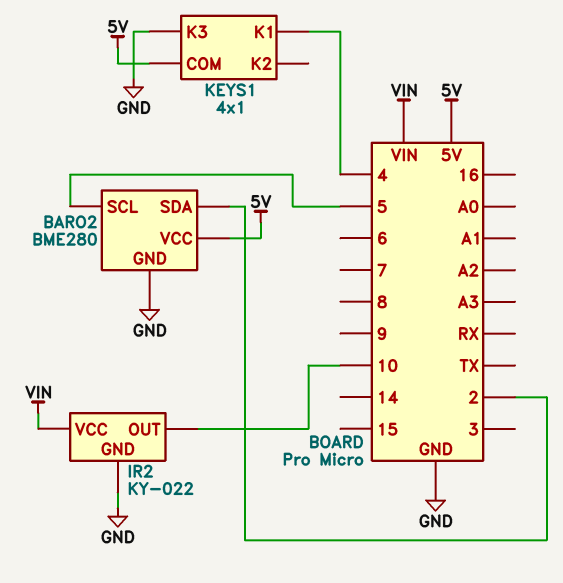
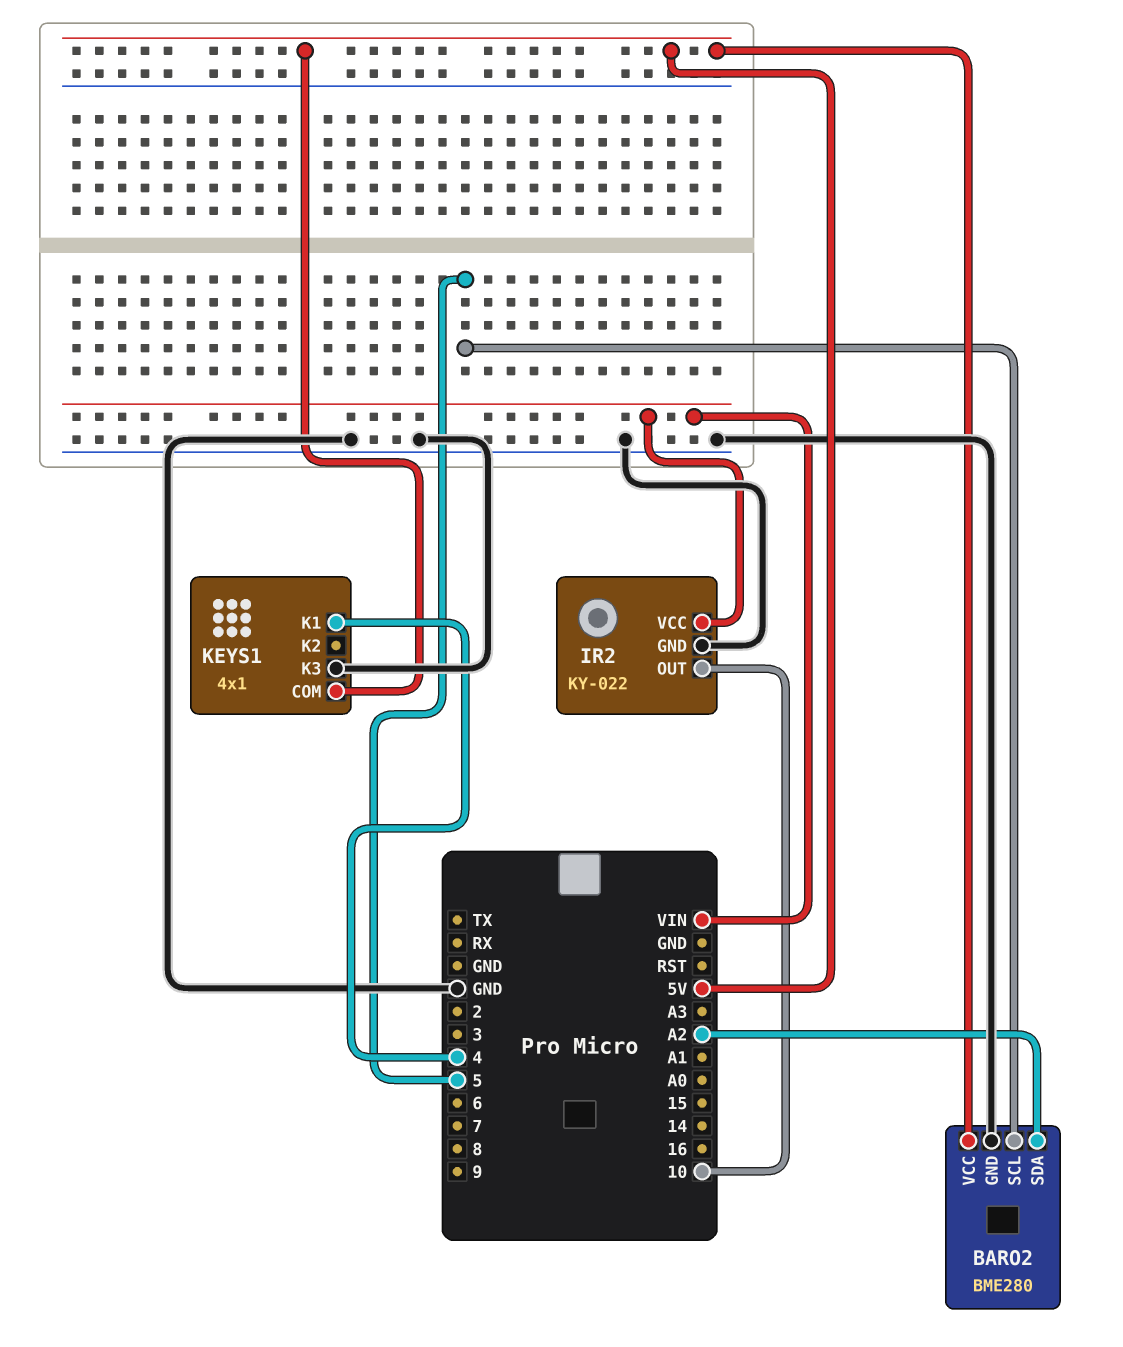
BARO2 pin SDA: 2 -> A2

